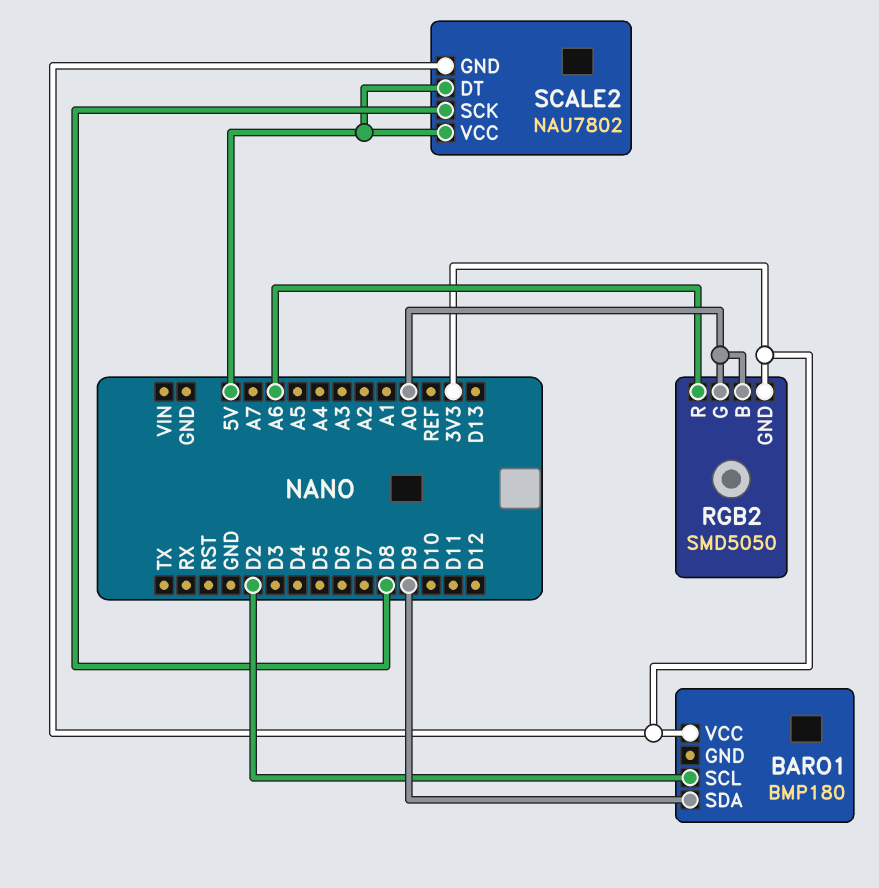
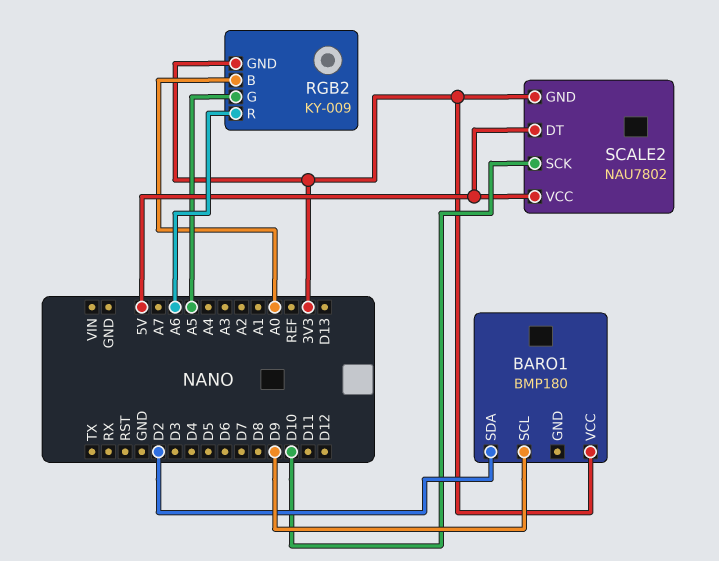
BARO1 pin SCL: D2 -> D9
BARO1 pin SDA: D9 -> D2
RGB2: SMD5050 -> KY-009
RGB2 pin G: A0 -> A5
SCALE2 pin SCK: D8 -> D10

